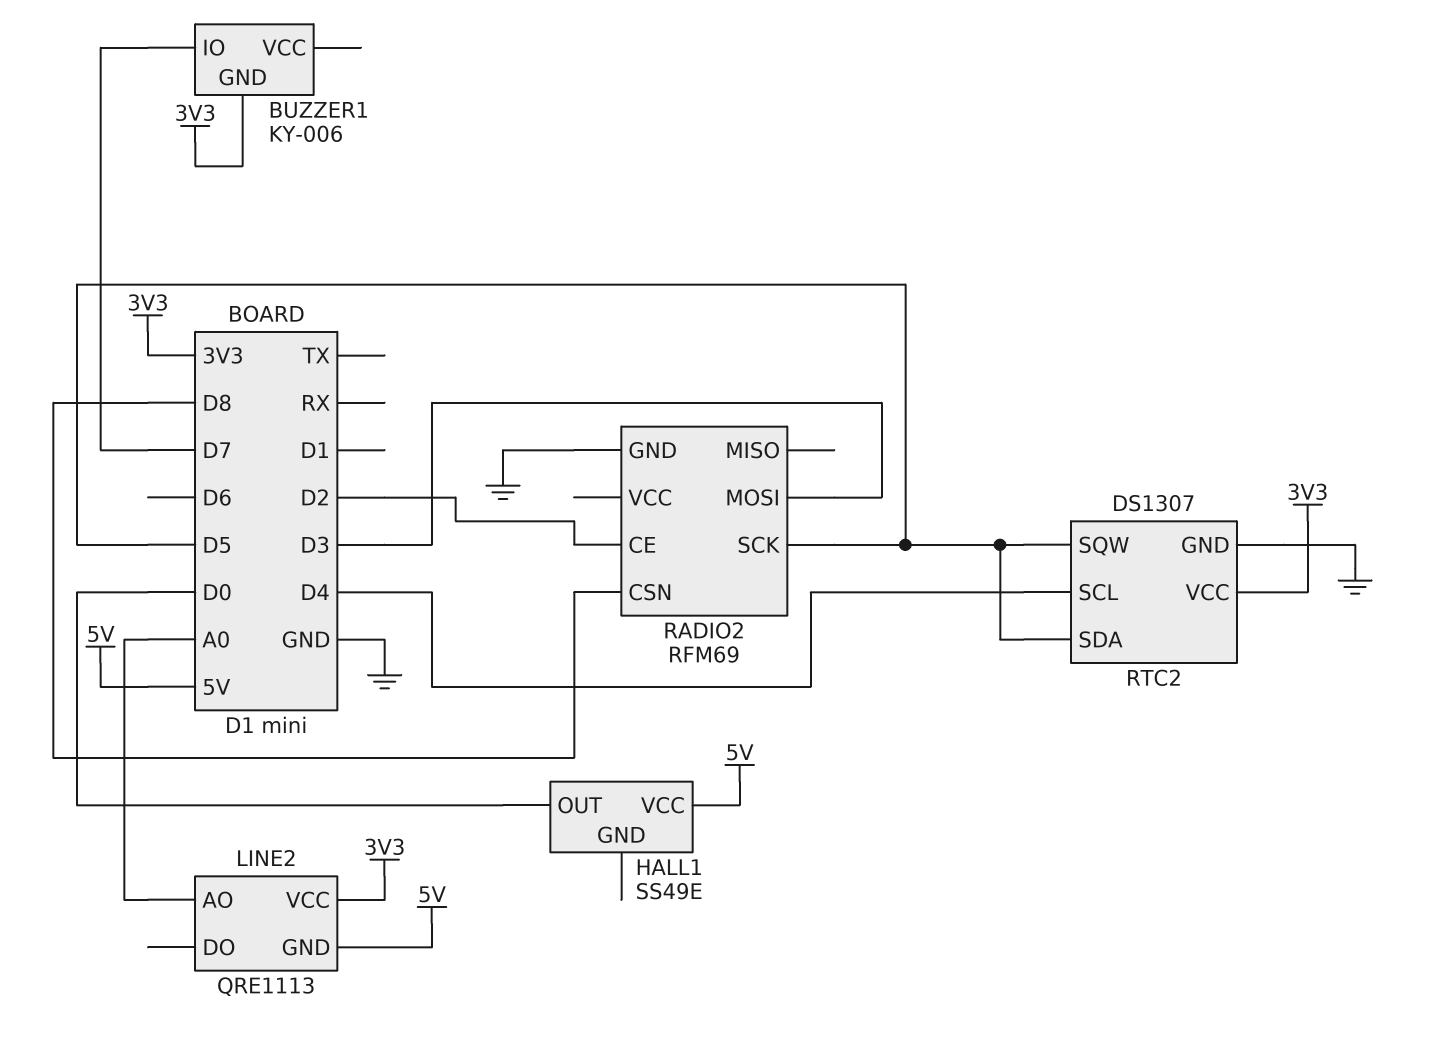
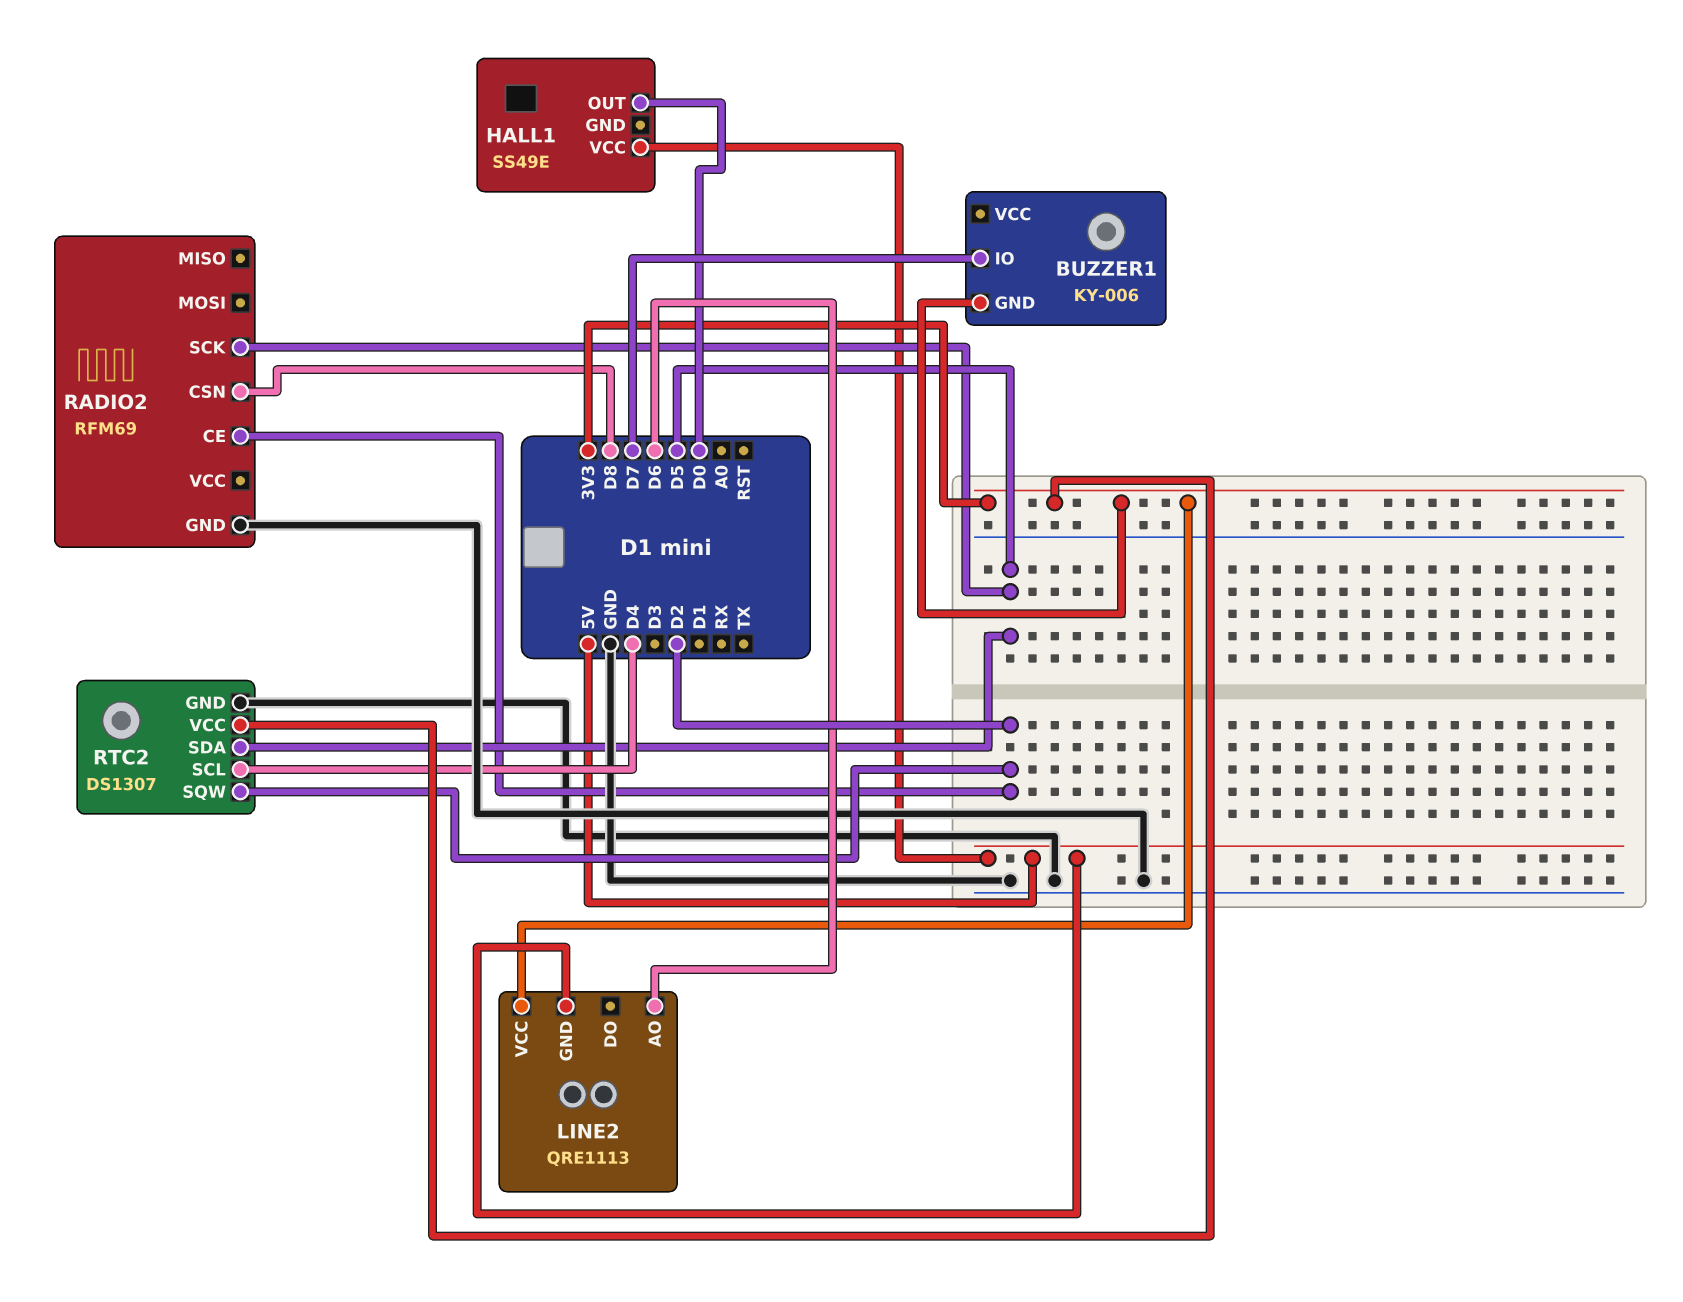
LINE2 pin AO: A0 -> D6
RADIO2 pin MOSI: D3 -> none
RTC2 pin SQW: D5 -> D2

